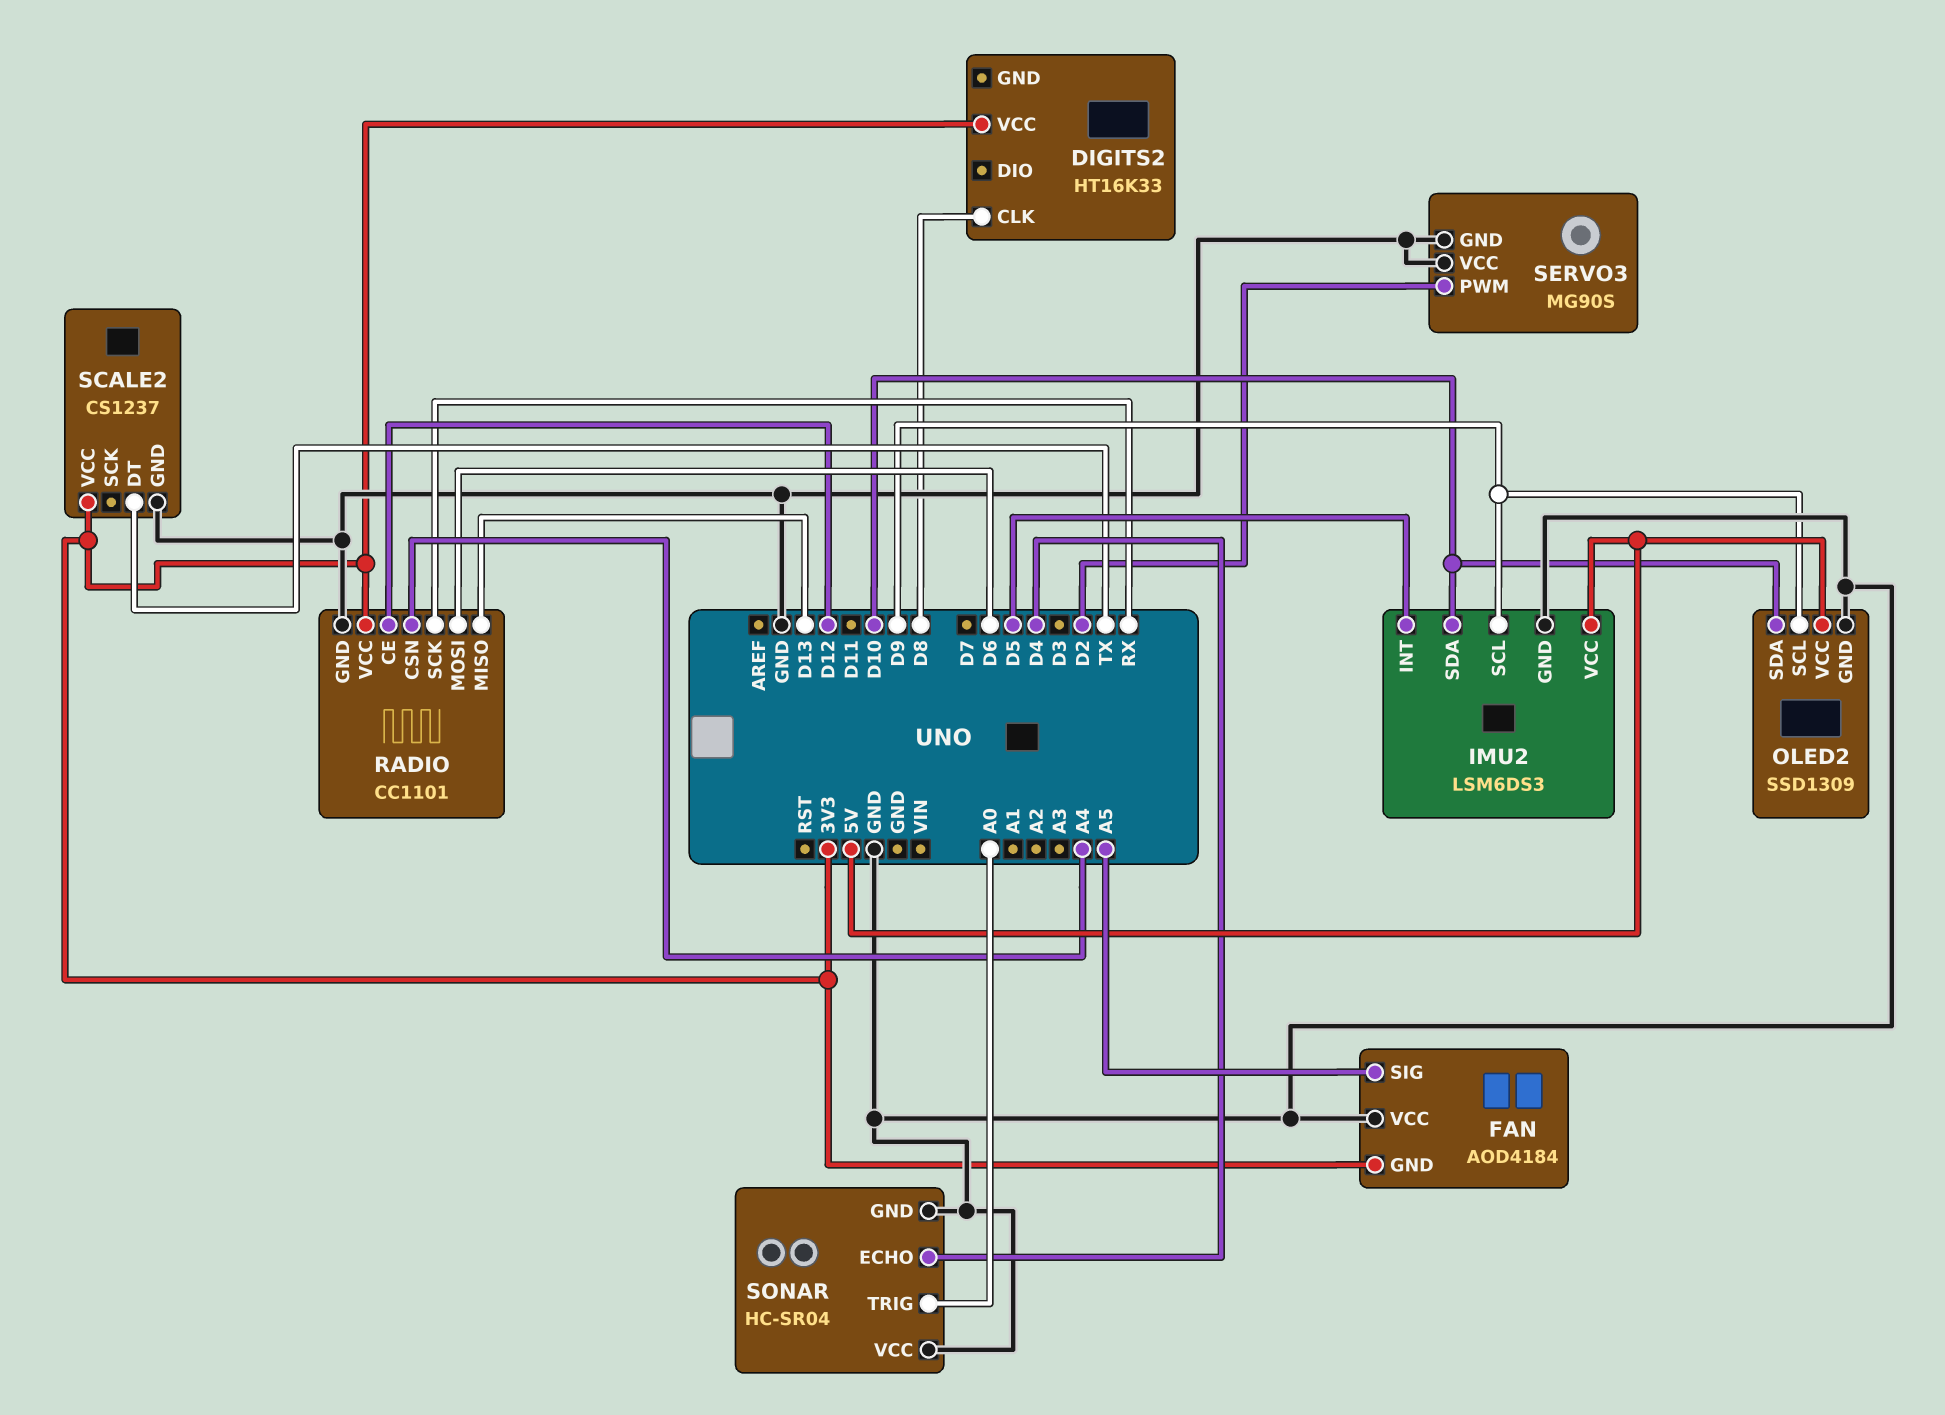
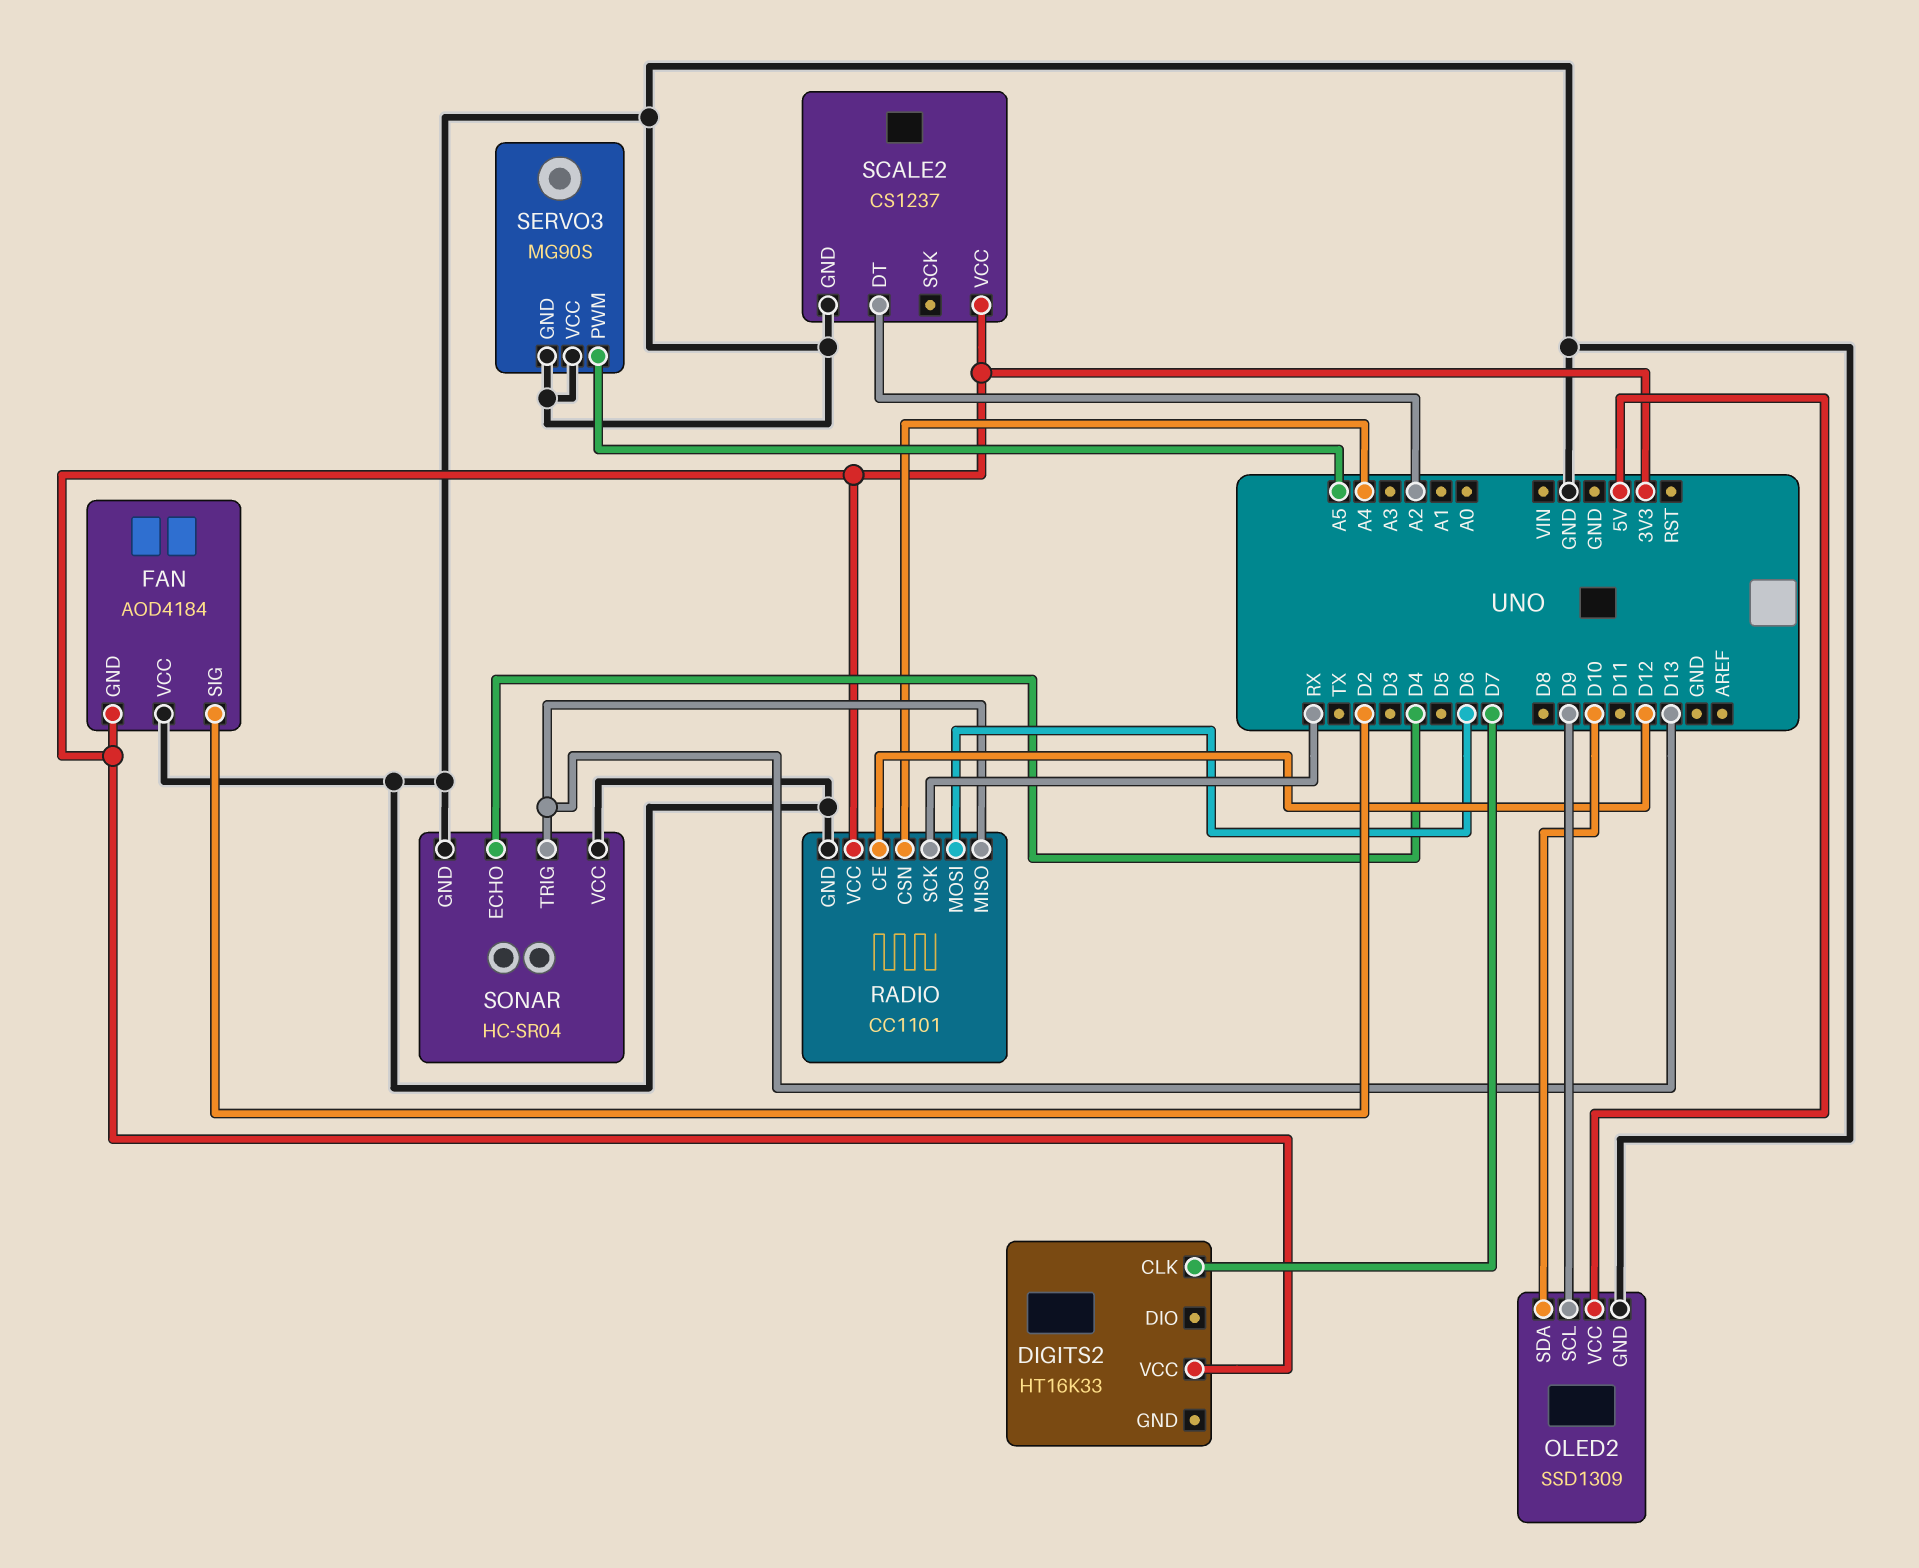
DIGITS2 pin CLK: D8 -> D7
FAN pin SIG: A5 -> D2
IMU2: LSM6DS3 -> none
IMU2 pin GND: GND -> none
IMU2 pin INT: D5 -> none
IMU2 pin SCL: D9 -> none
IMU2 pin SDA: D10 -> none
IMU2 pin VCC: 5V -> none
SCALE2 pin DT: TX -> A2
SERVO3 pin PWM: D2 -> A5
SONAR pin TRIG: A0 -> D13

